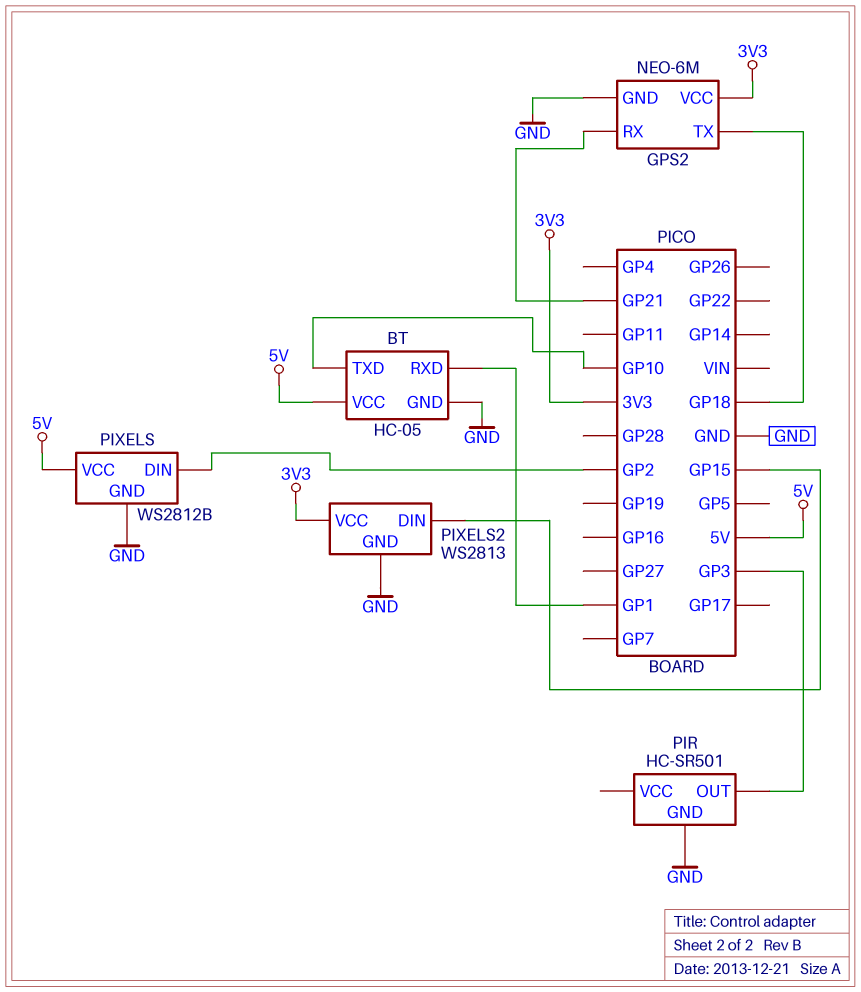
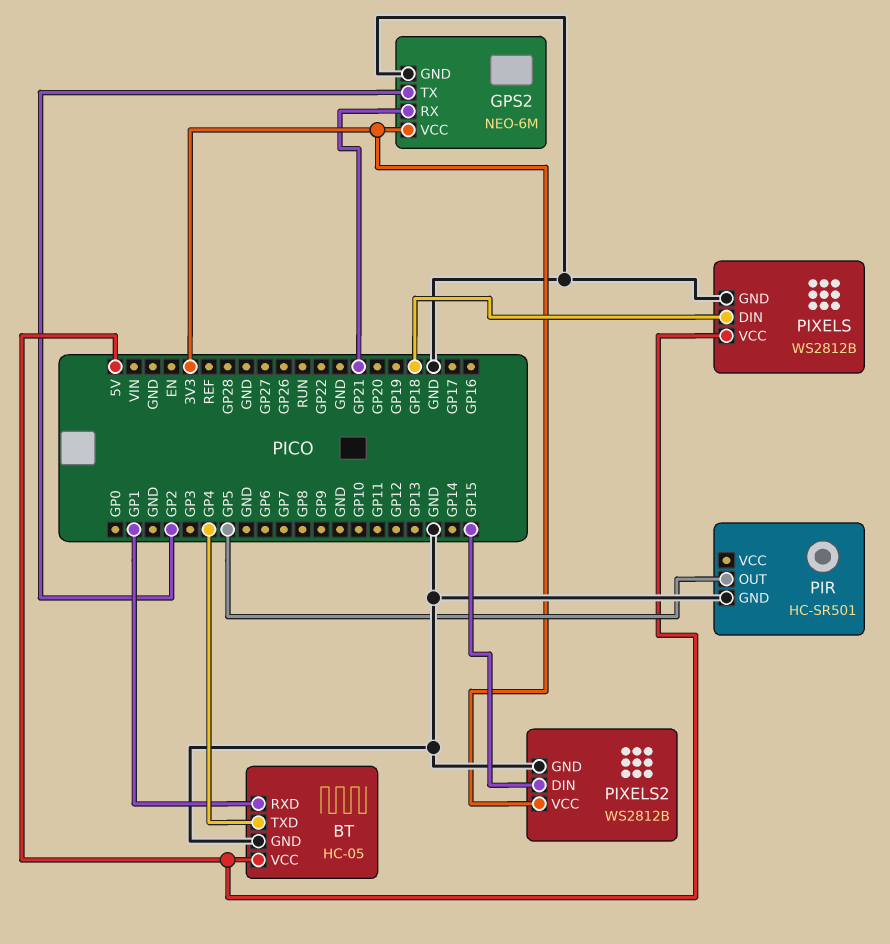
BT pin TXD: GP10 -> GP4
GPS2 pin TX: GP18 -> GP2
PIR pin OUT: GP3 -> GP5
PIXELS pin DIN: GP2 -> GP18
PIXELS2: WS2813 -> WS2812B

